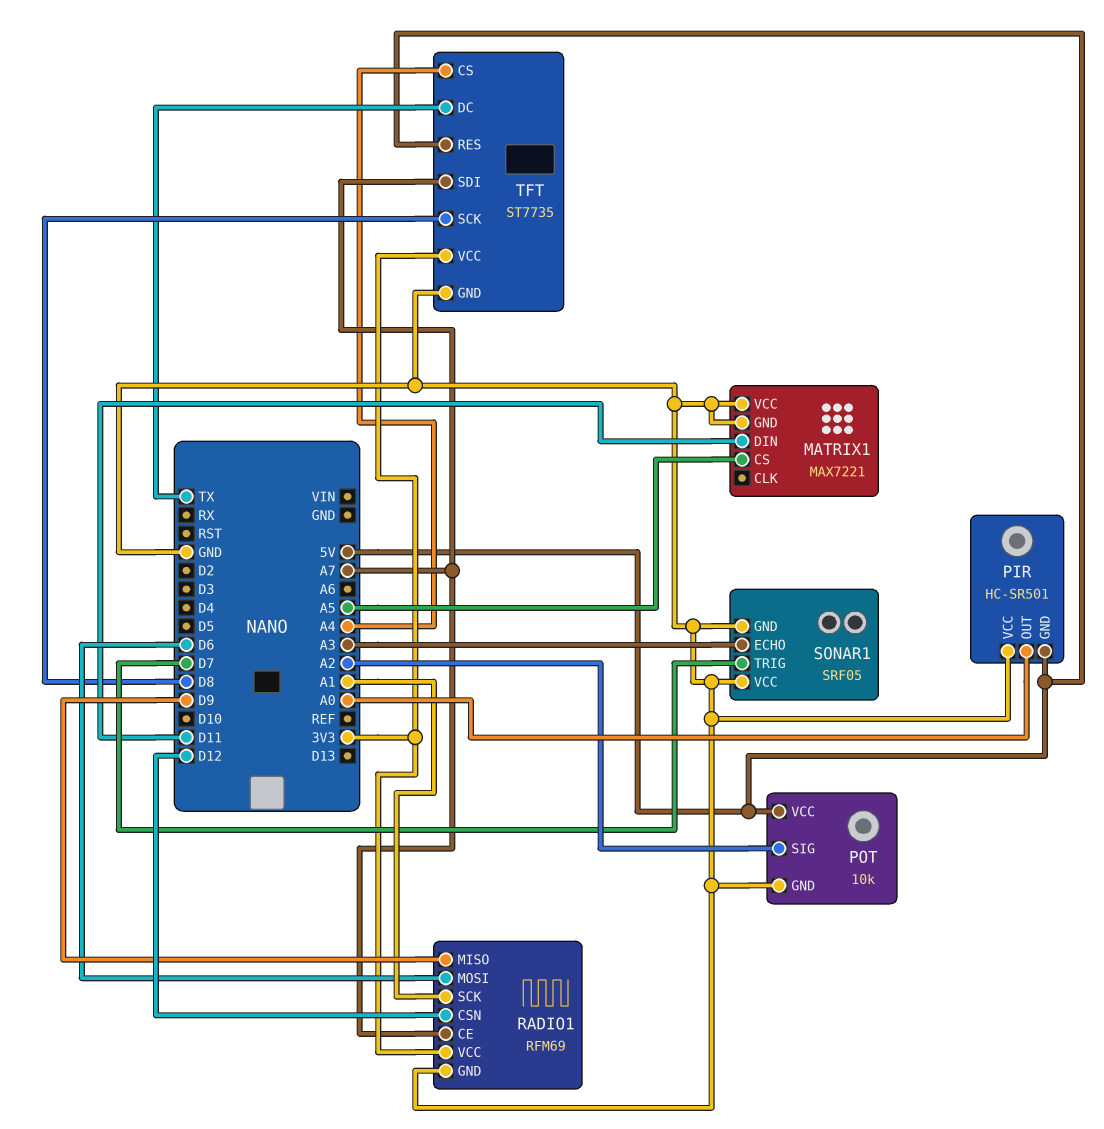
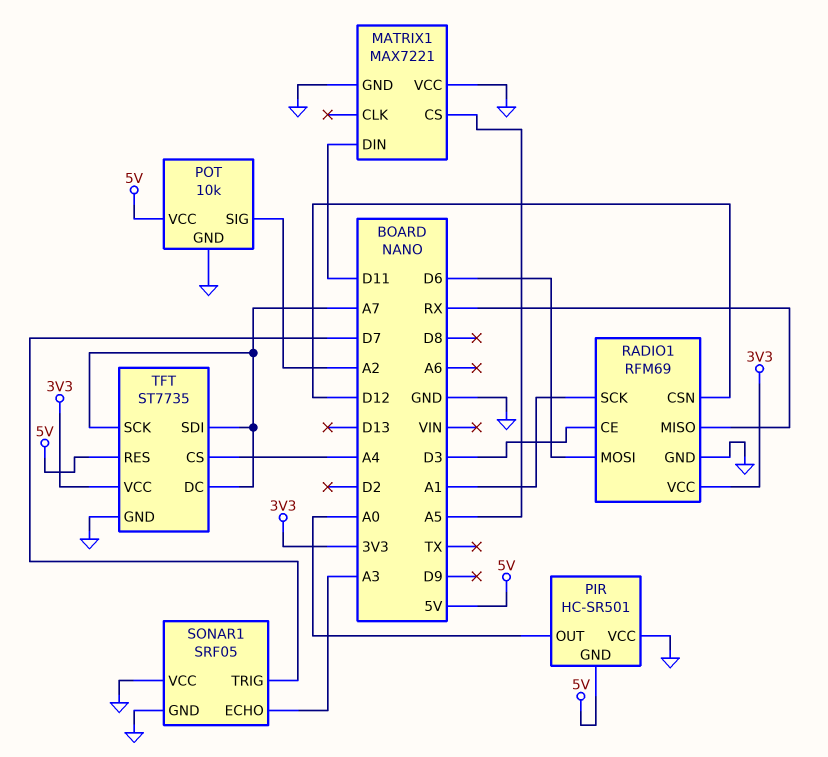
RADIO1 pin CE: A7 -> D3
RADIO1 pin MISO: D9 -> RX
TFT pin DC: TX -> A7
TFT pin SCK: D8 -> A7

